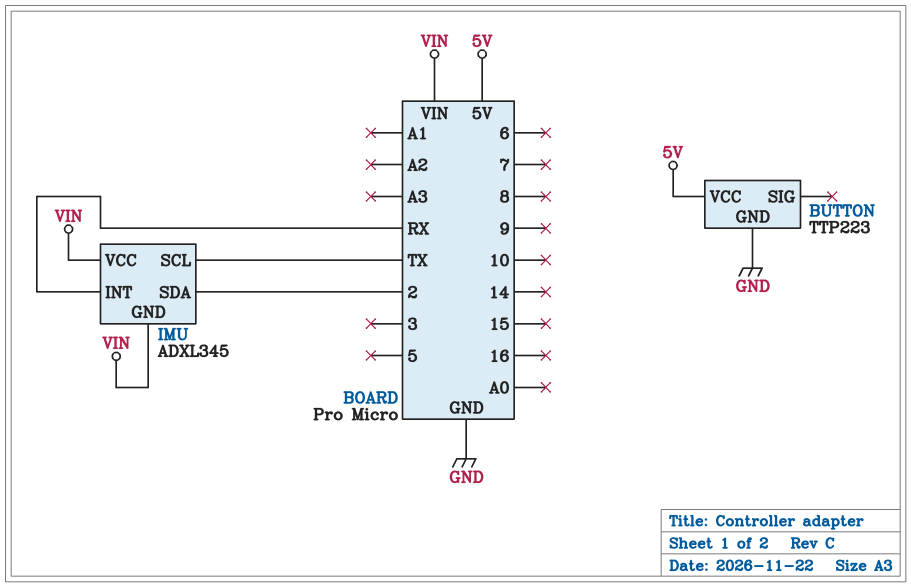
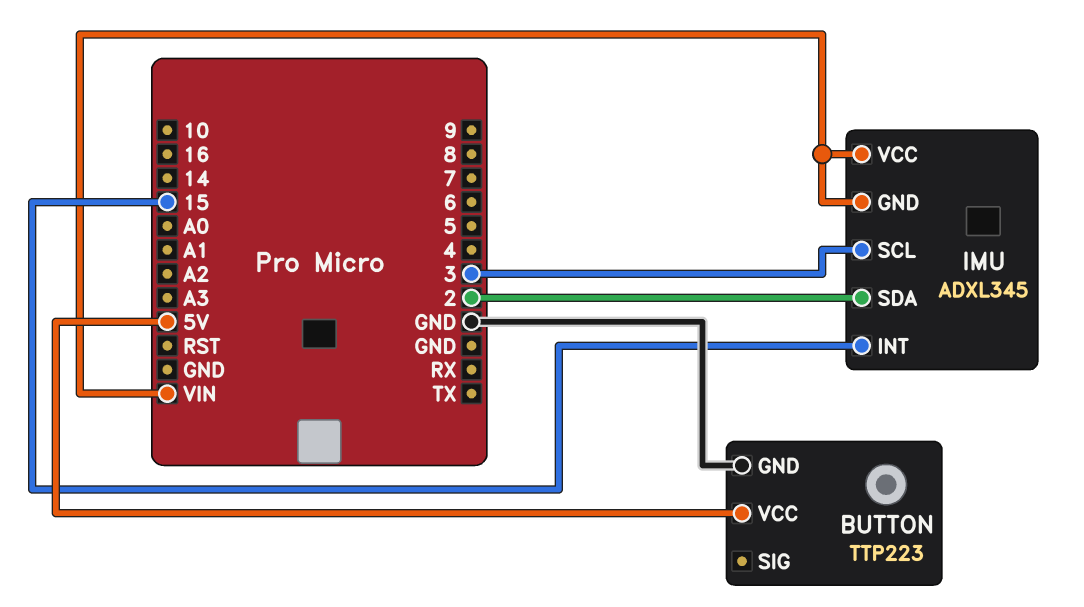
IMU pin INT: RX -> 15
IMU pin SCL: TX -> 3

